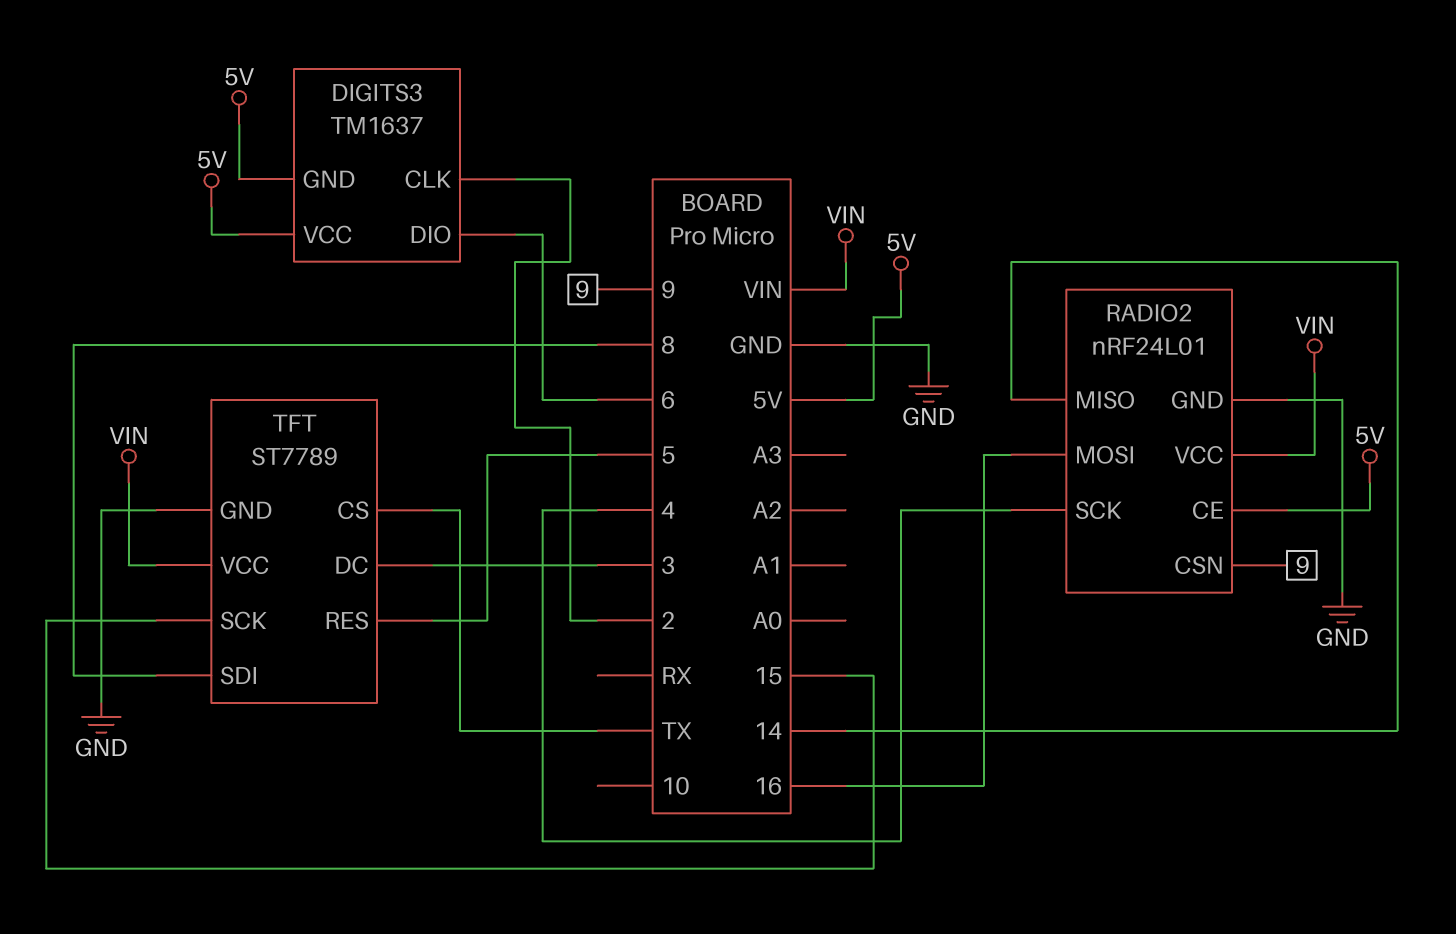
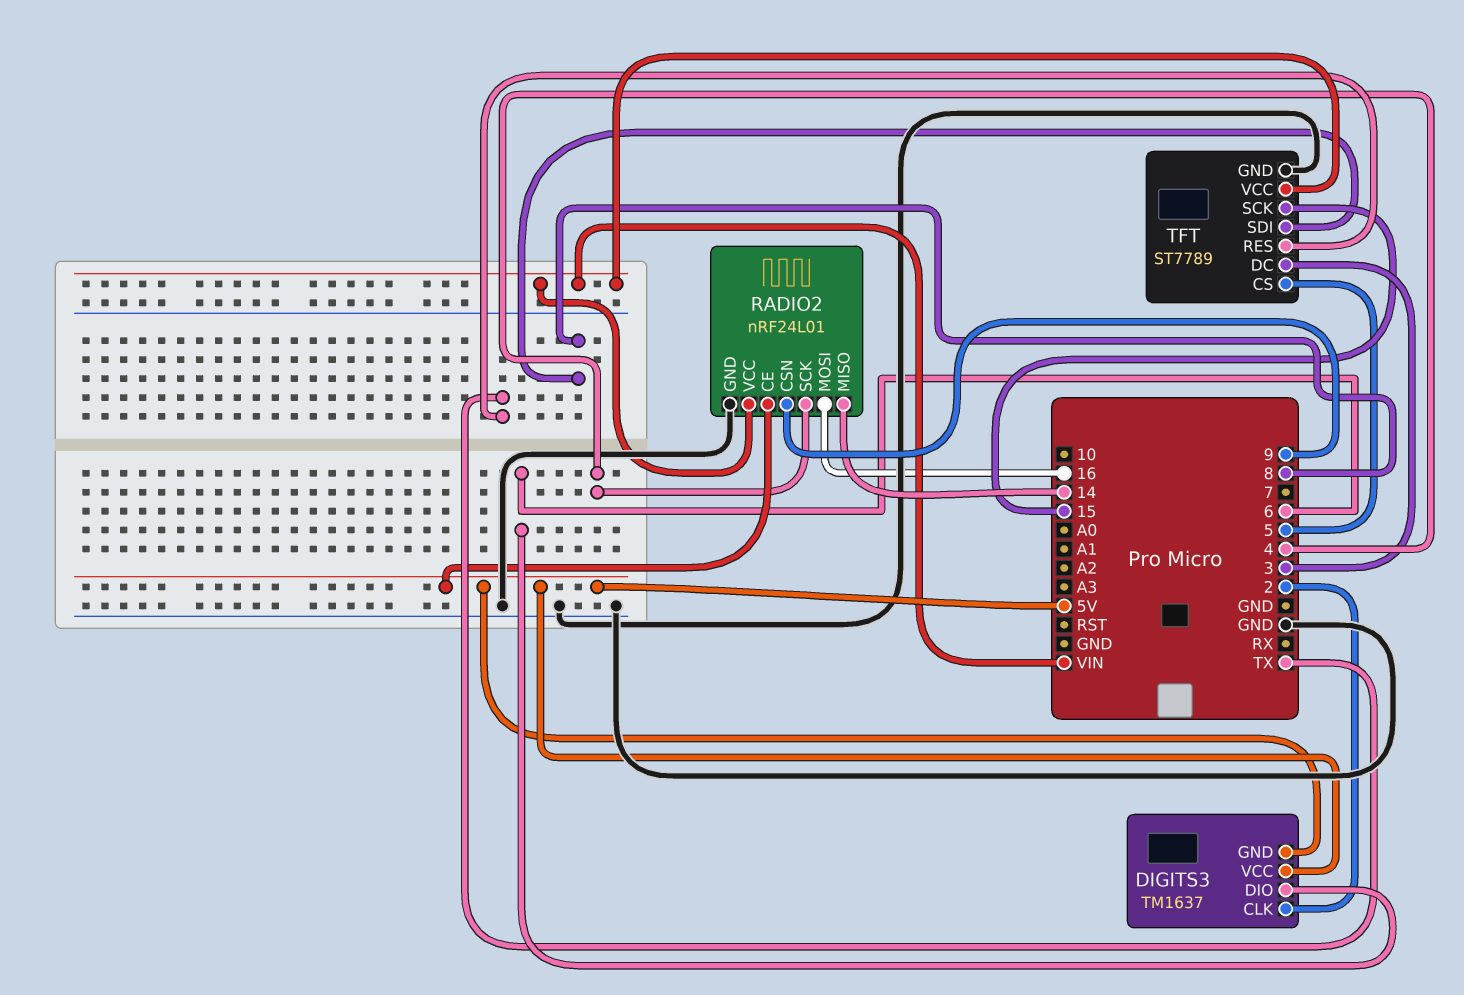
TFT pin CS: TX -> 5
TFT pin RES: 5 -> TX

